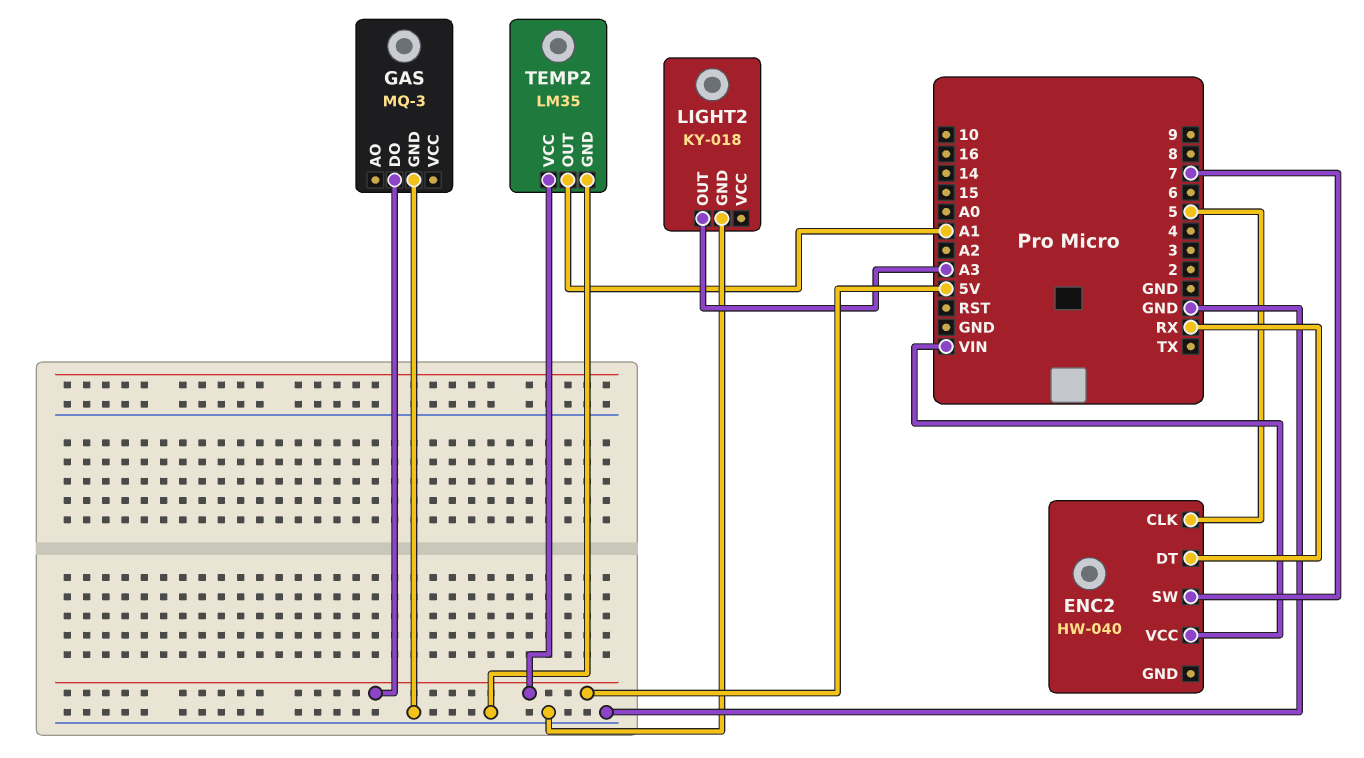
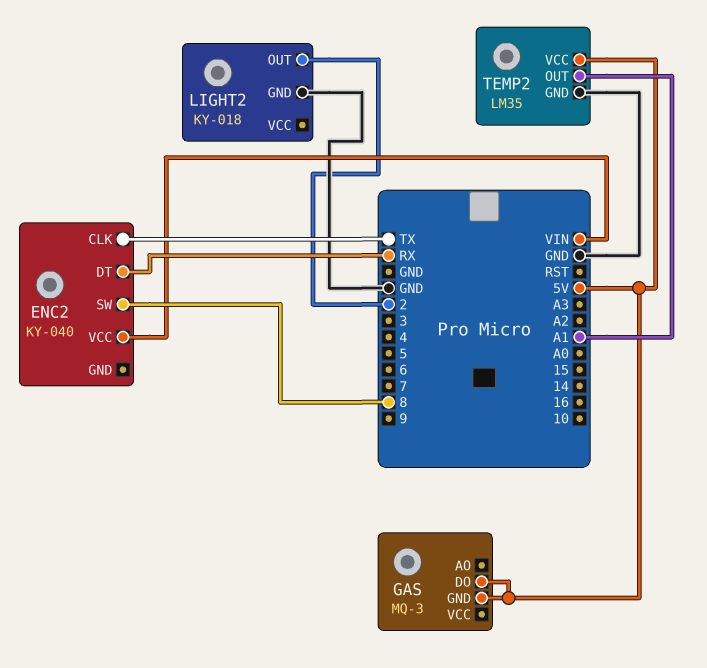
ENC2: HW-040 -> KY-040
ENC2 pin CLK: 5 -> TX
ENC2 pin SW: 7 -> 8
GAS pin GND: GND -> 5V
LIGHT2 pin OUT: A3 -> 2

